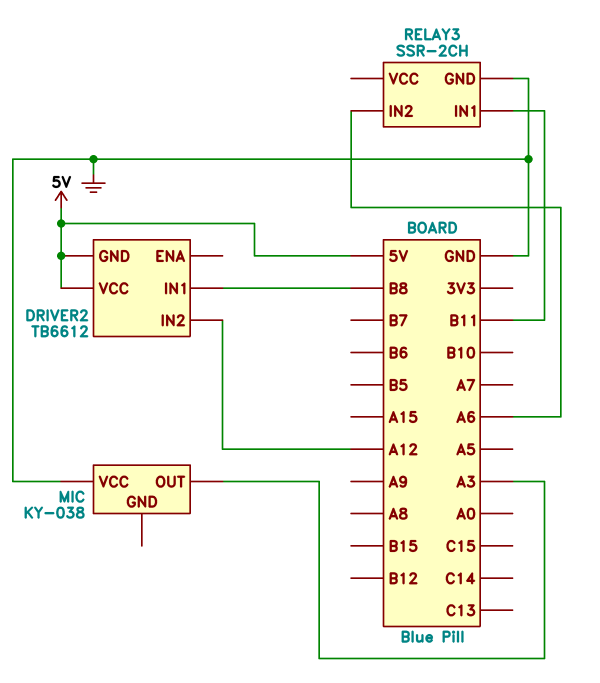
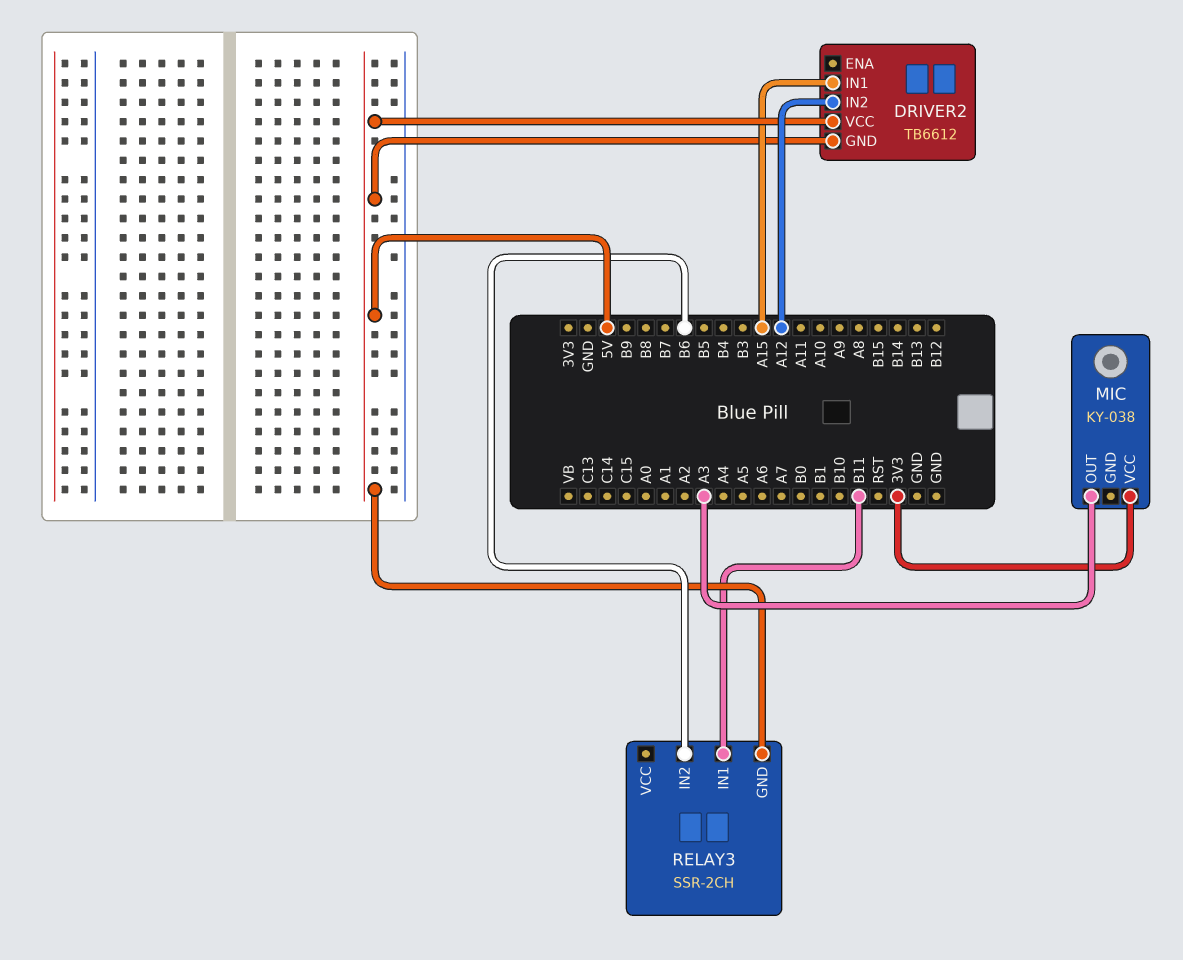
DRIVER2 pin IN1: B8 -> A15
MIC pin VCC: GND -> 3V3
RELAY3 pin GND: GND -> 5V
RELAY3 pin IN2: A6 -> B6

